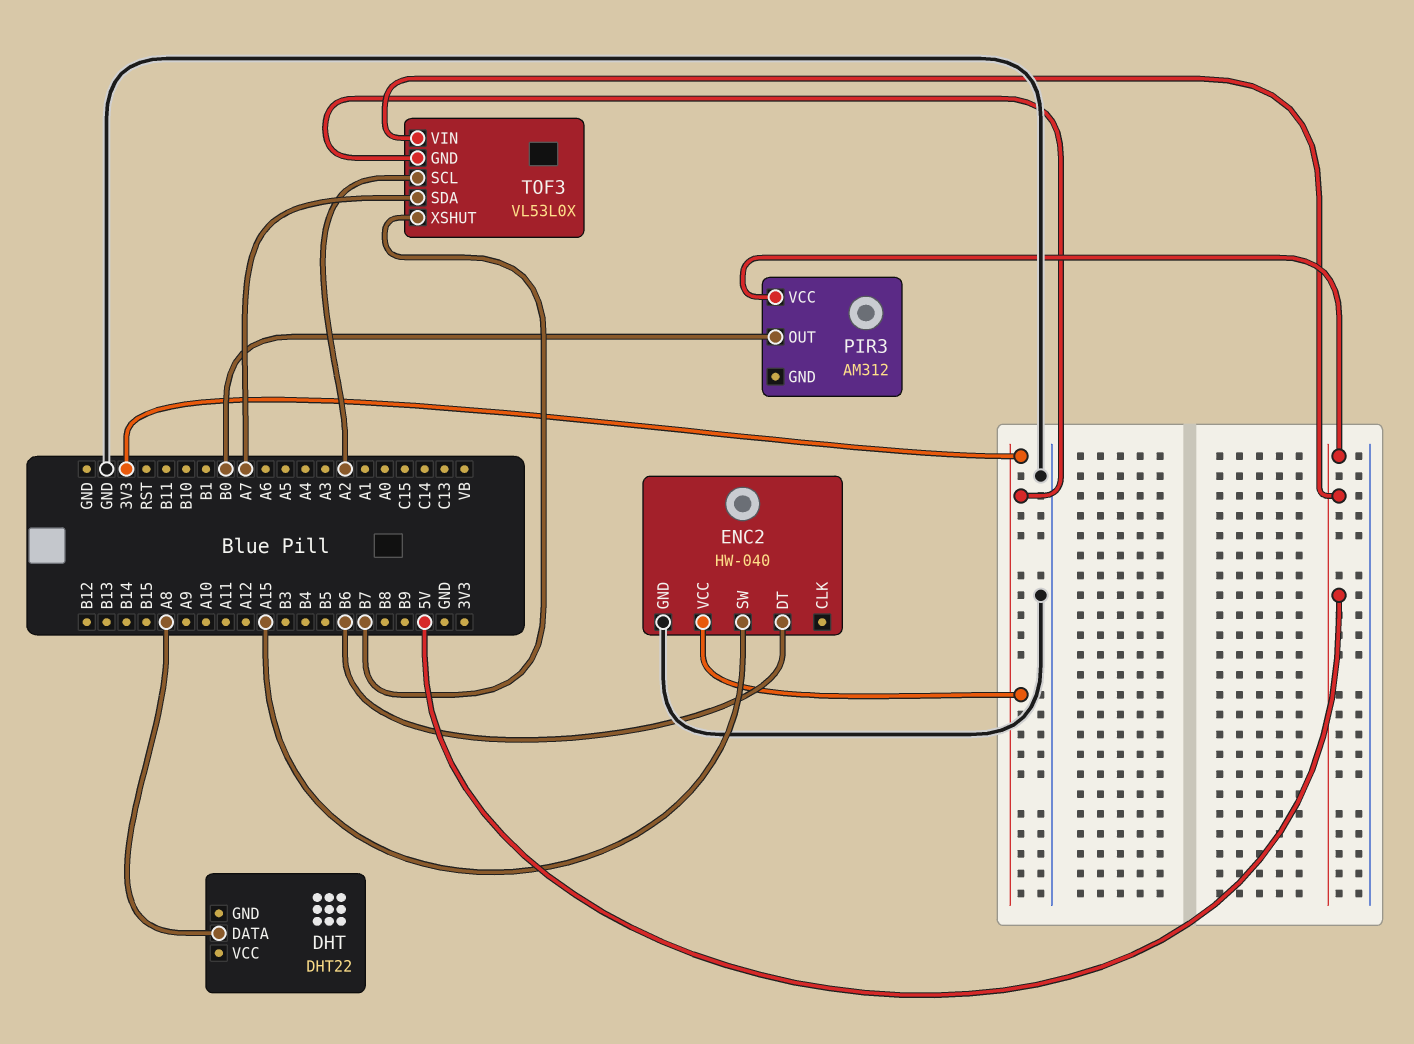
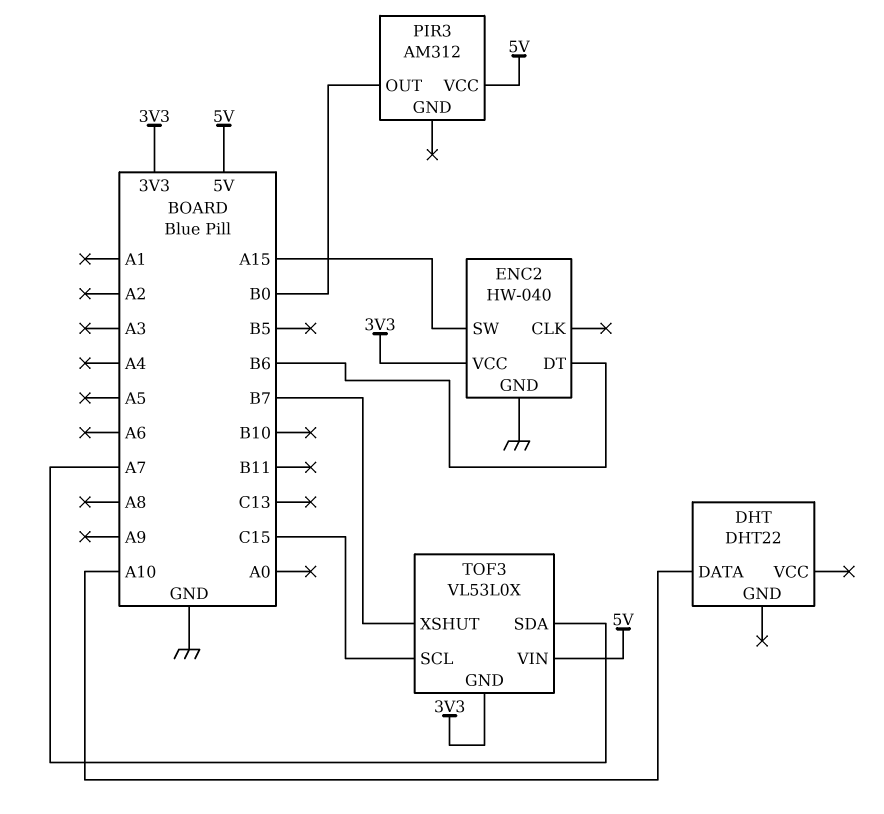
DHT pin DATA: A8 -> A10
TOF3 pin SCL: A2 -> C15

